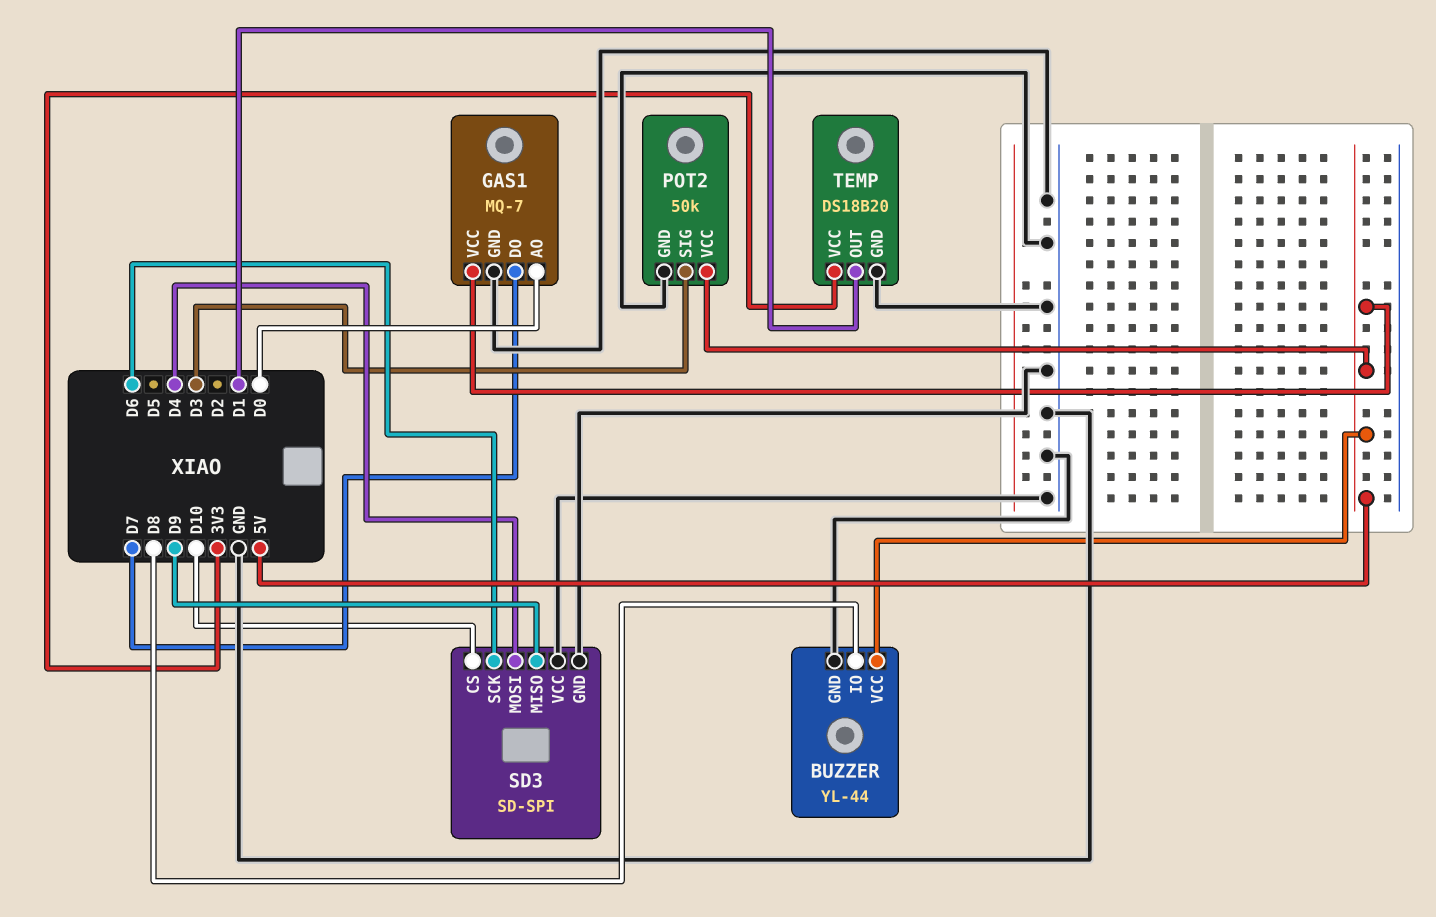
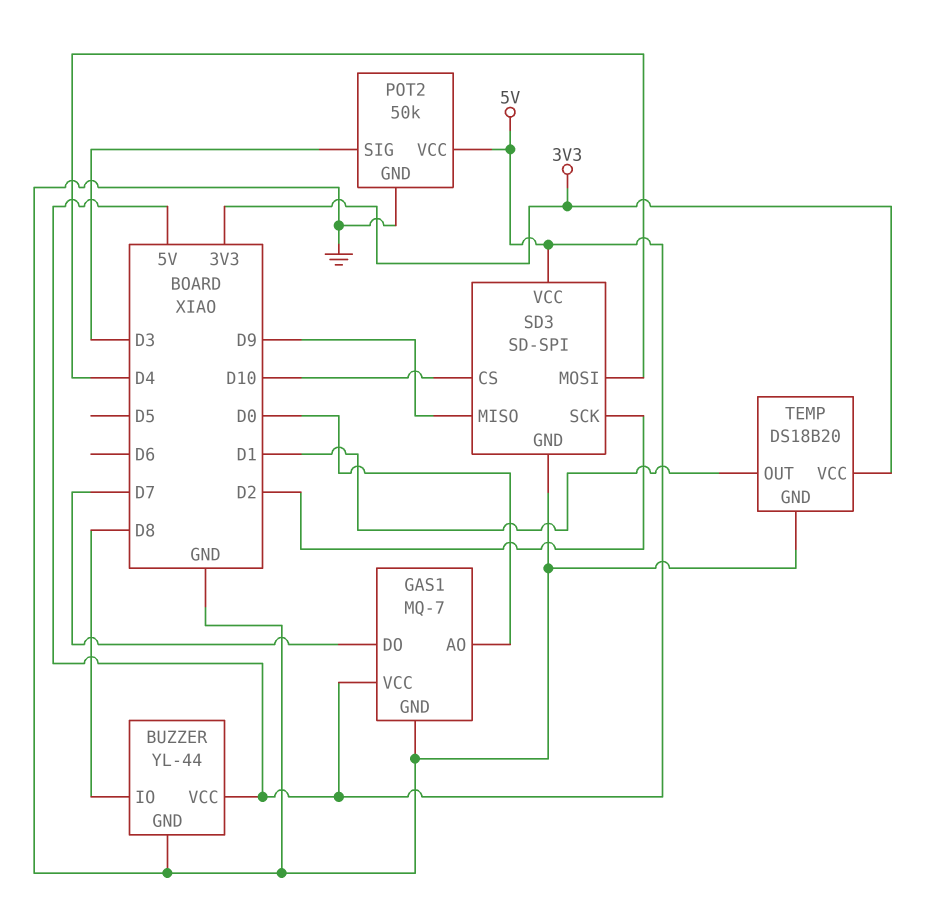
SD3 pin SCK: D6 -> D2
SD3 pin VCC: GND -> 5V

